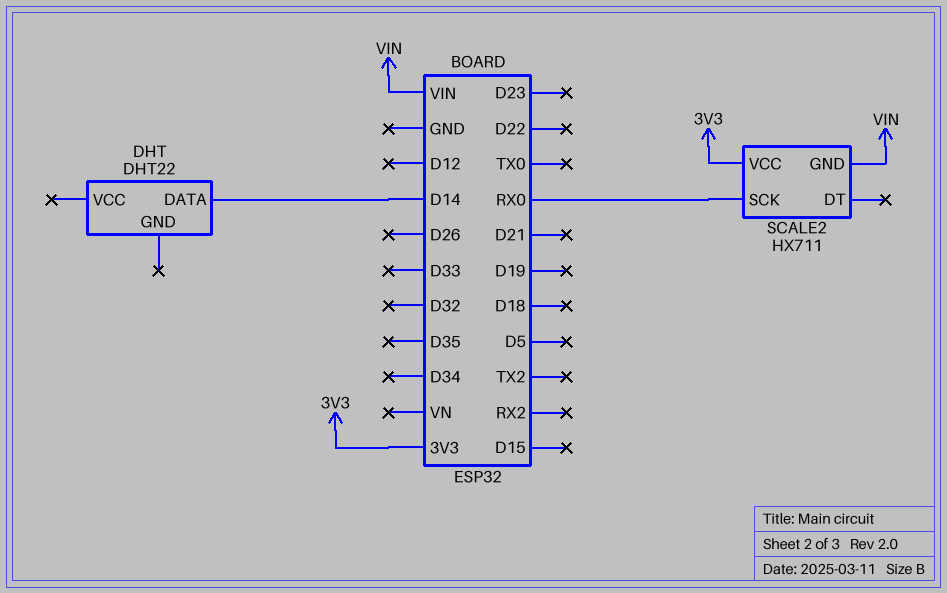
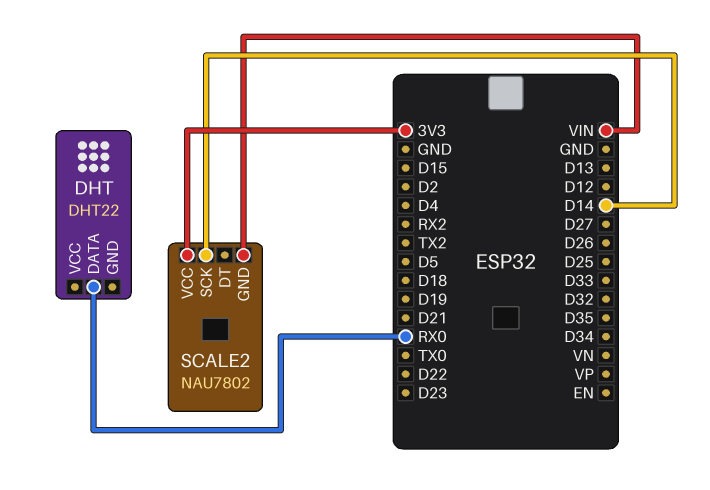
DHT pin DATA: D14 -> RX0
SCALE2: HX711 -> NAU7802
SCALE2 pin SCK: RX0 -> D14

